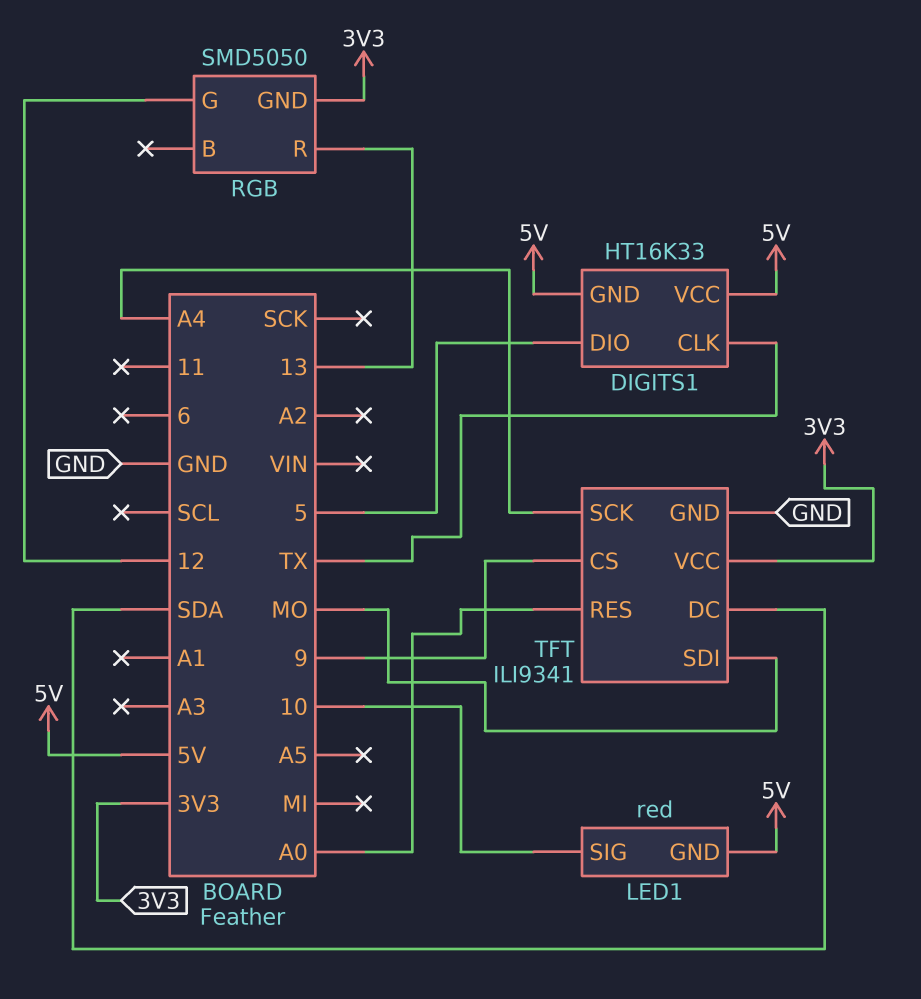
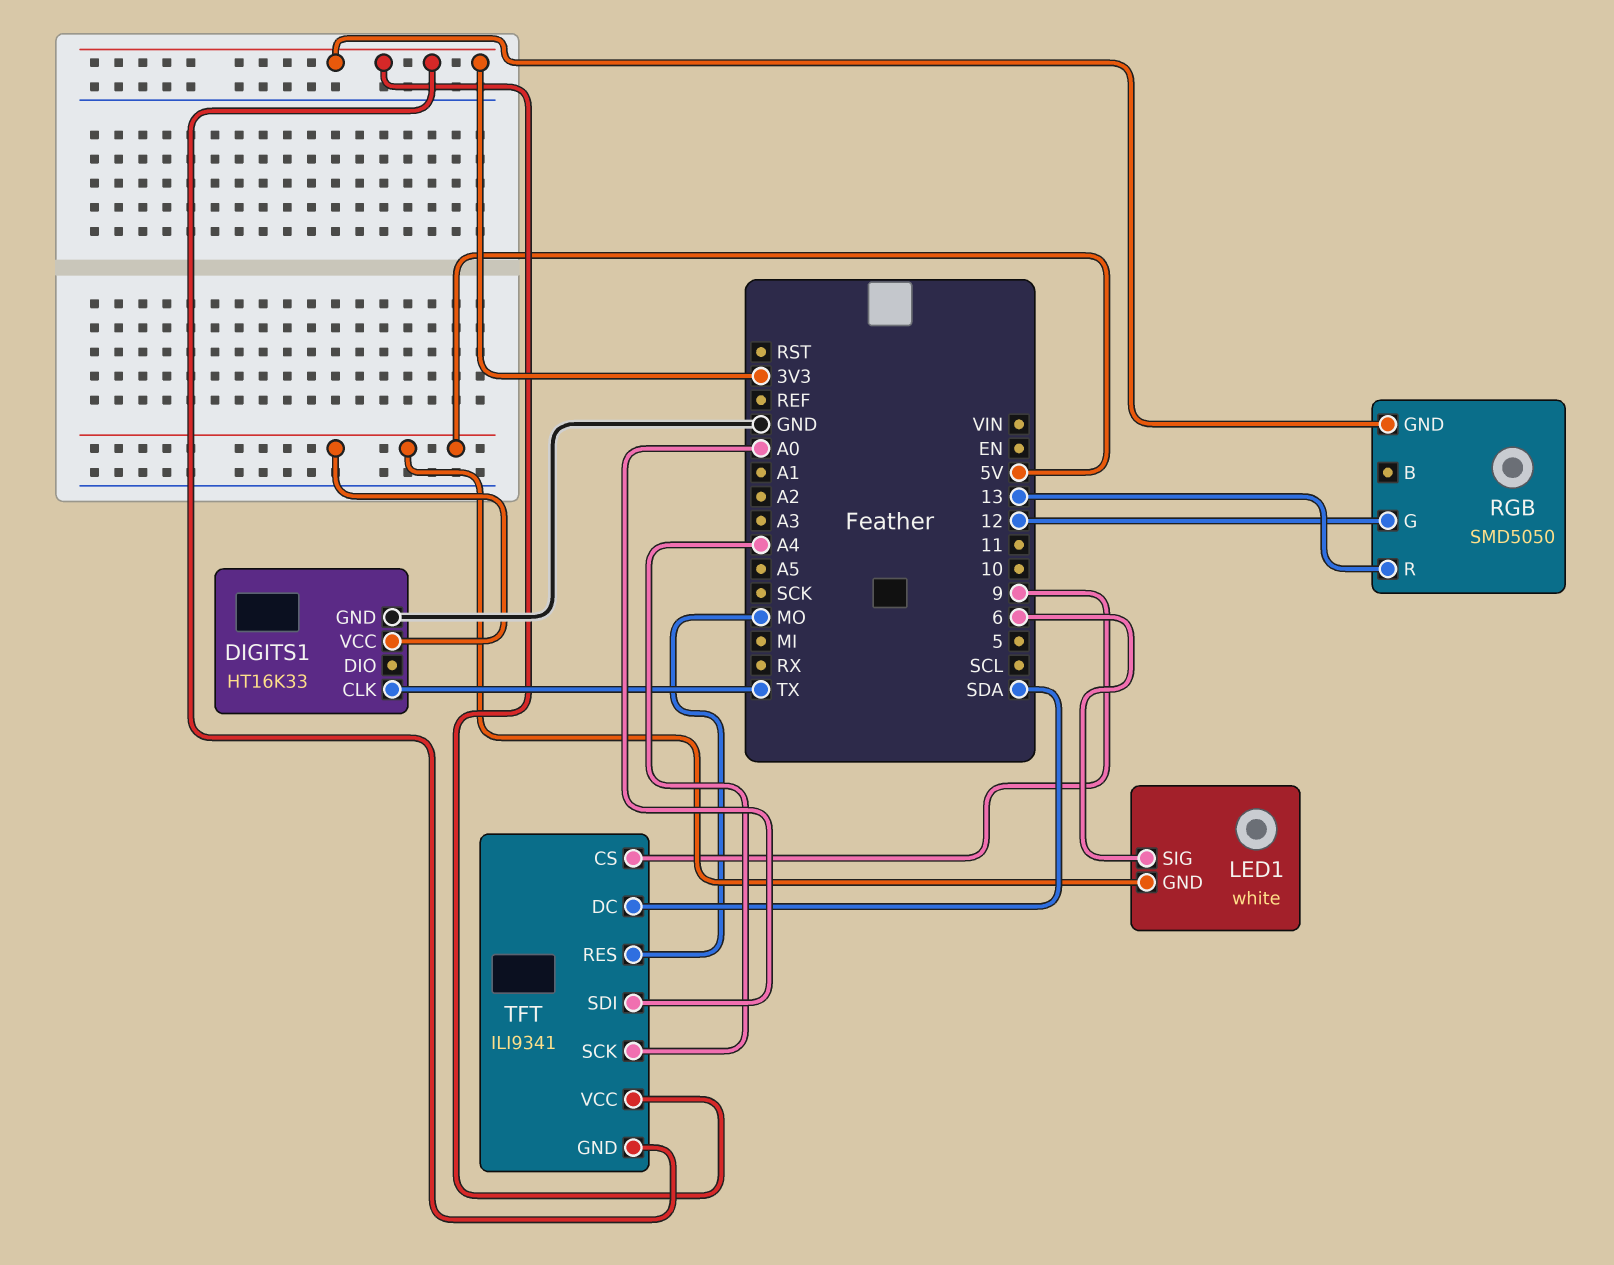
DIGITS1 pin DIO: 5 -> none
DIGITS1 pin GND: 5V -> GND
LED1: red -> white
LED1 pin SIG: 10 -> 6
TFT pin GND: GND -> 3V3
TFT pin RES: A0 -> MO
TFT pin SDI: MO -> A0

